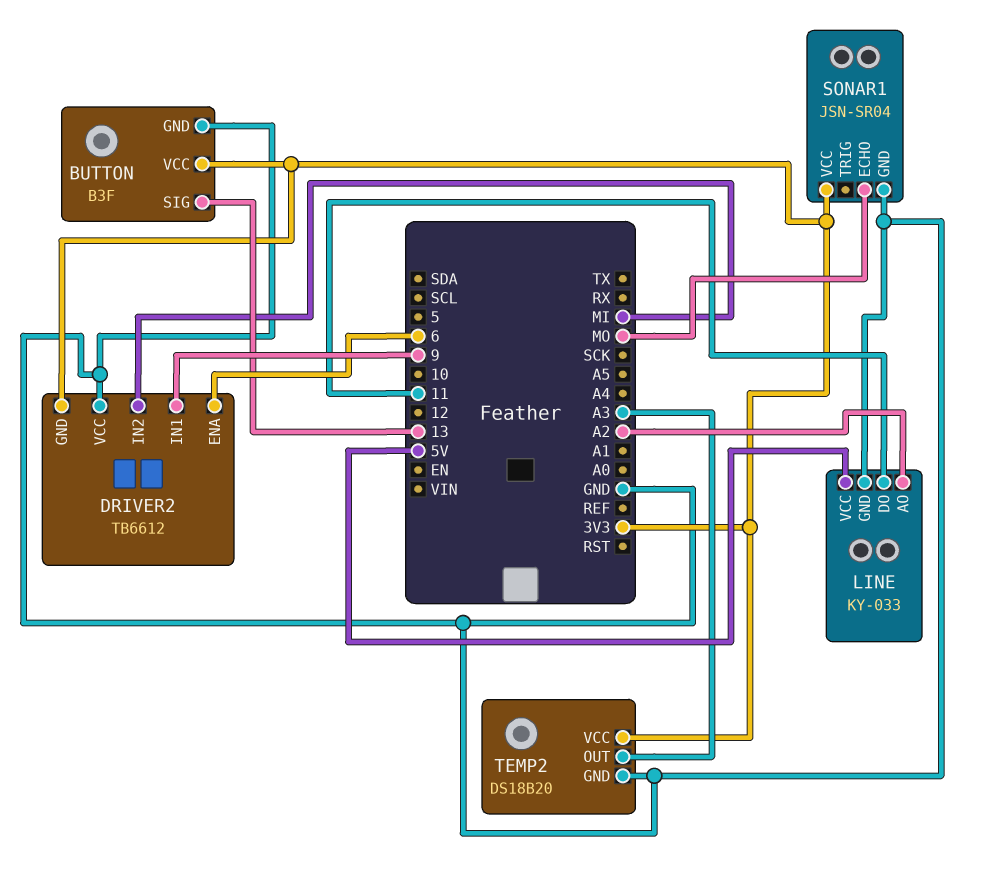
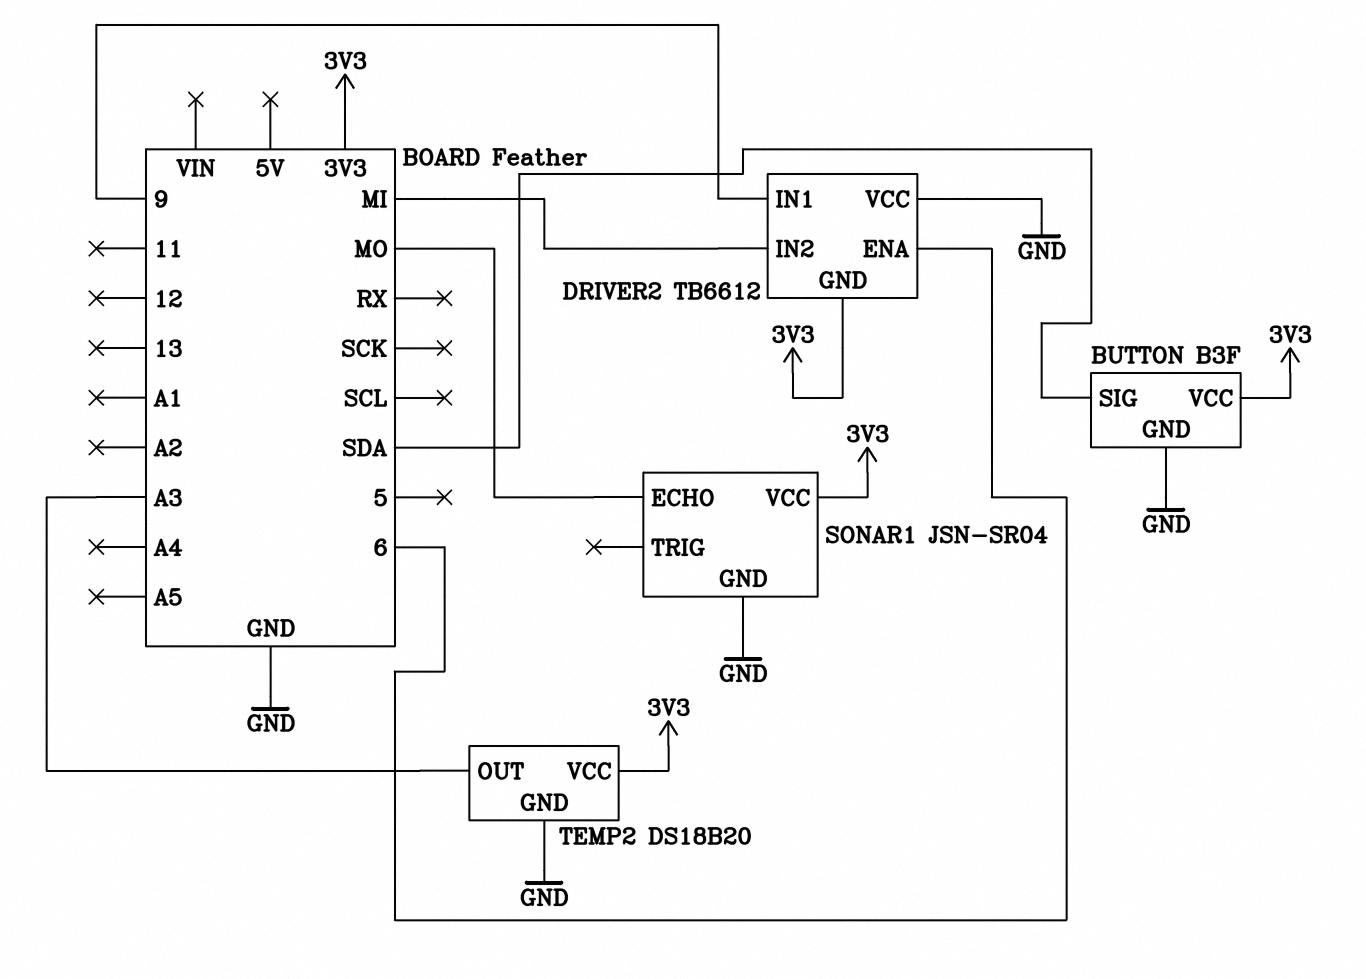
BUTTON pin SIG: 13 -> SDA
LINE: KY-033 -> none
LINE pin AO: A2 -> none
LINE pin DO: 11 -> none
LINE pin GND: GND -> none
LINE pin VCC: 5V -> none

